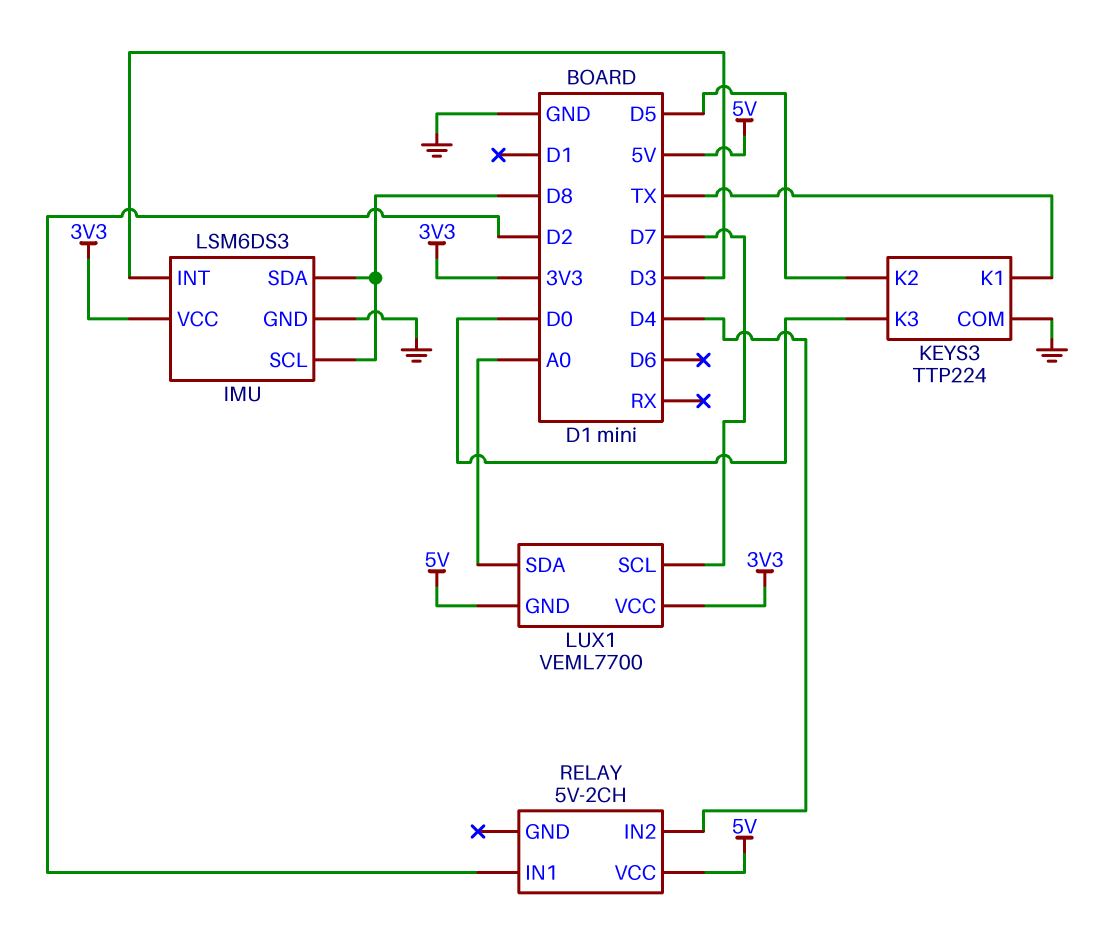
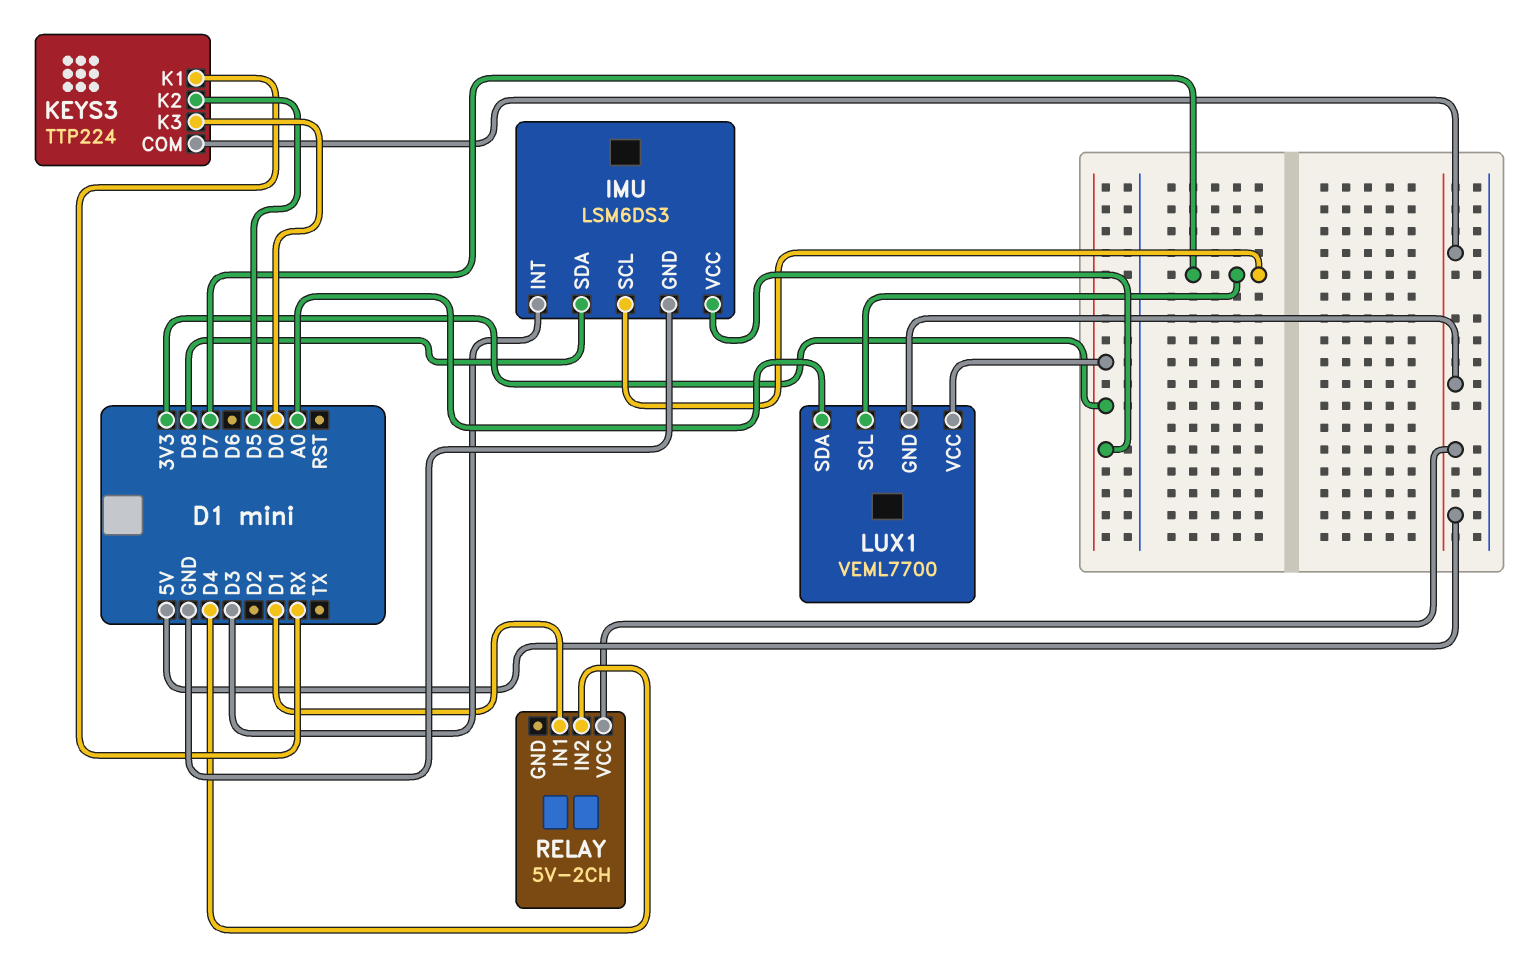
IMU pin SCL: D8 -> D7
KEYS3 pin COM: GND -> 5V
KEYS3 pin K1: TX -> RX
RELAY pin IN1: D2 -> D1

